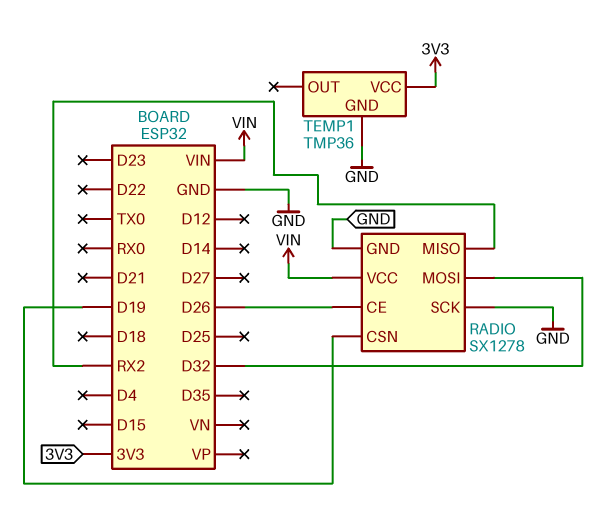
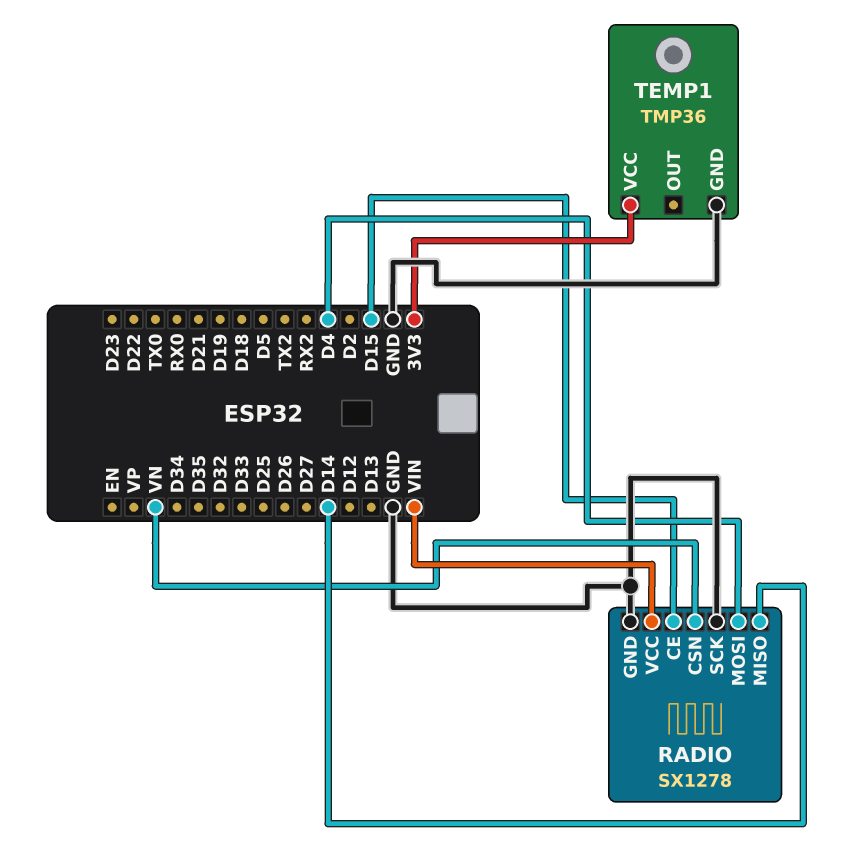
RADIO pin CE: D26 -> D15
RADIO pin CSN: D19 -> VN
RADIO pin MISO: RX2 -> D14
RADIO pin MOSI: D32 -> D4

